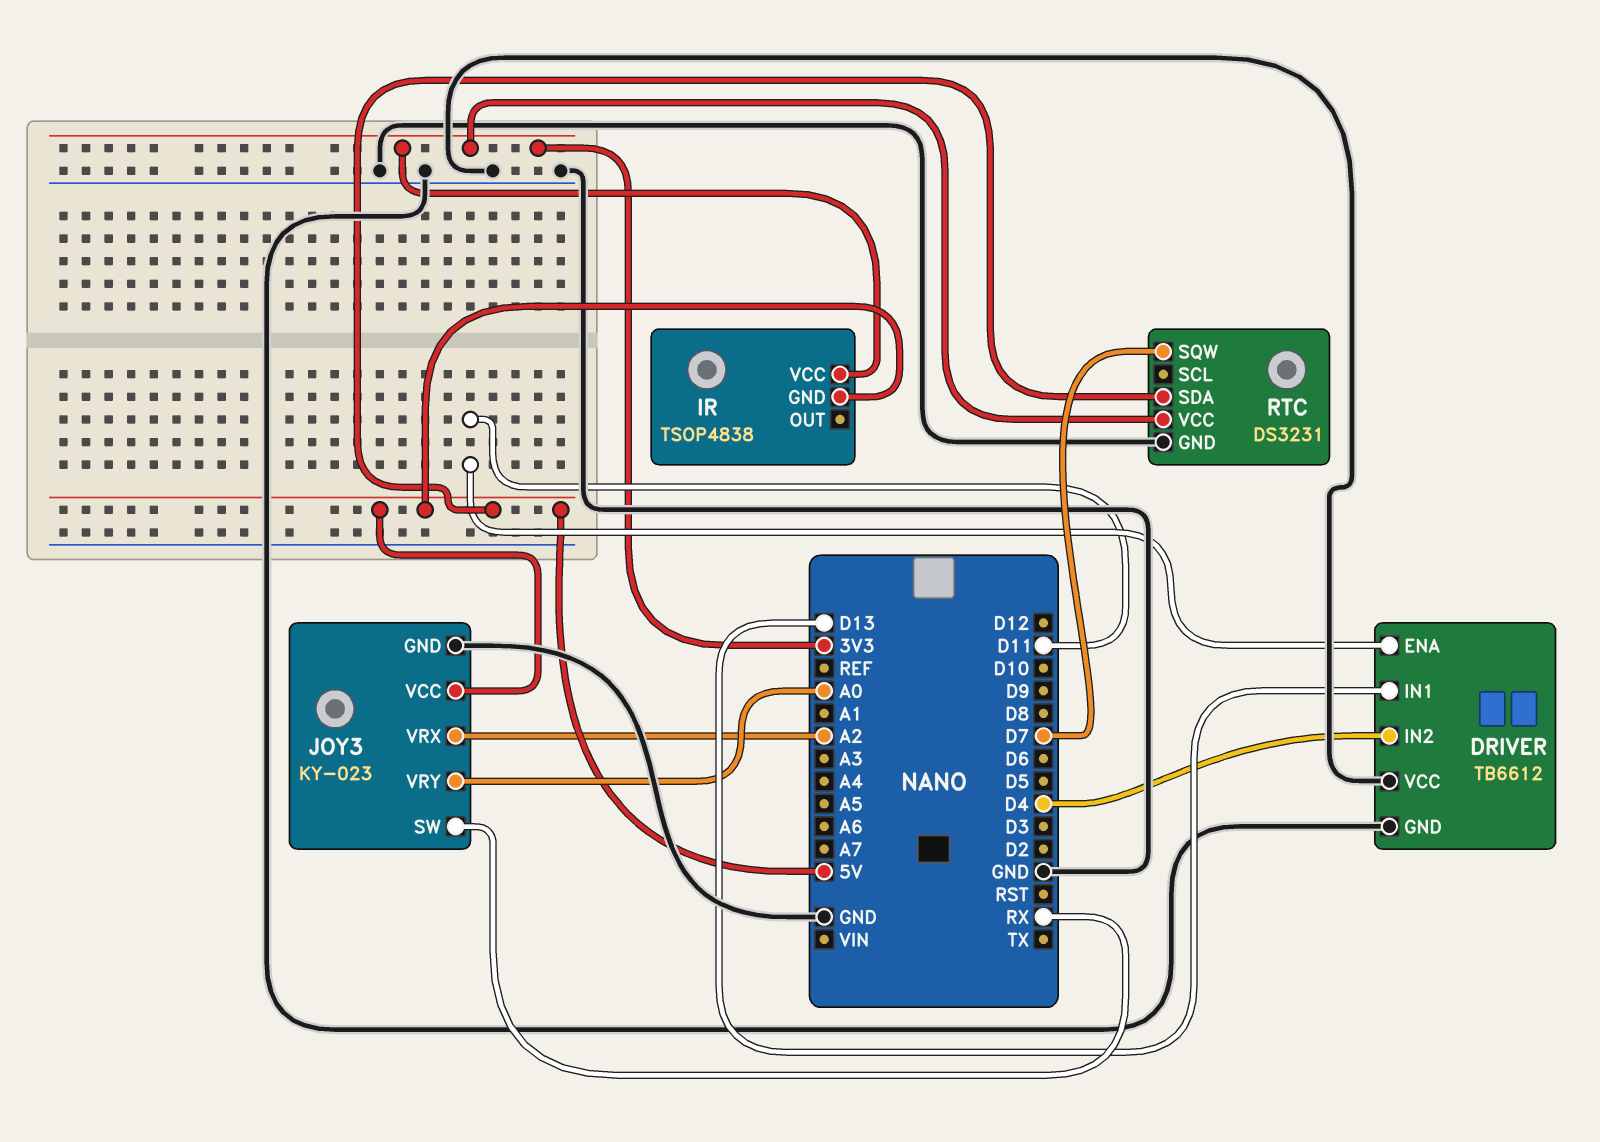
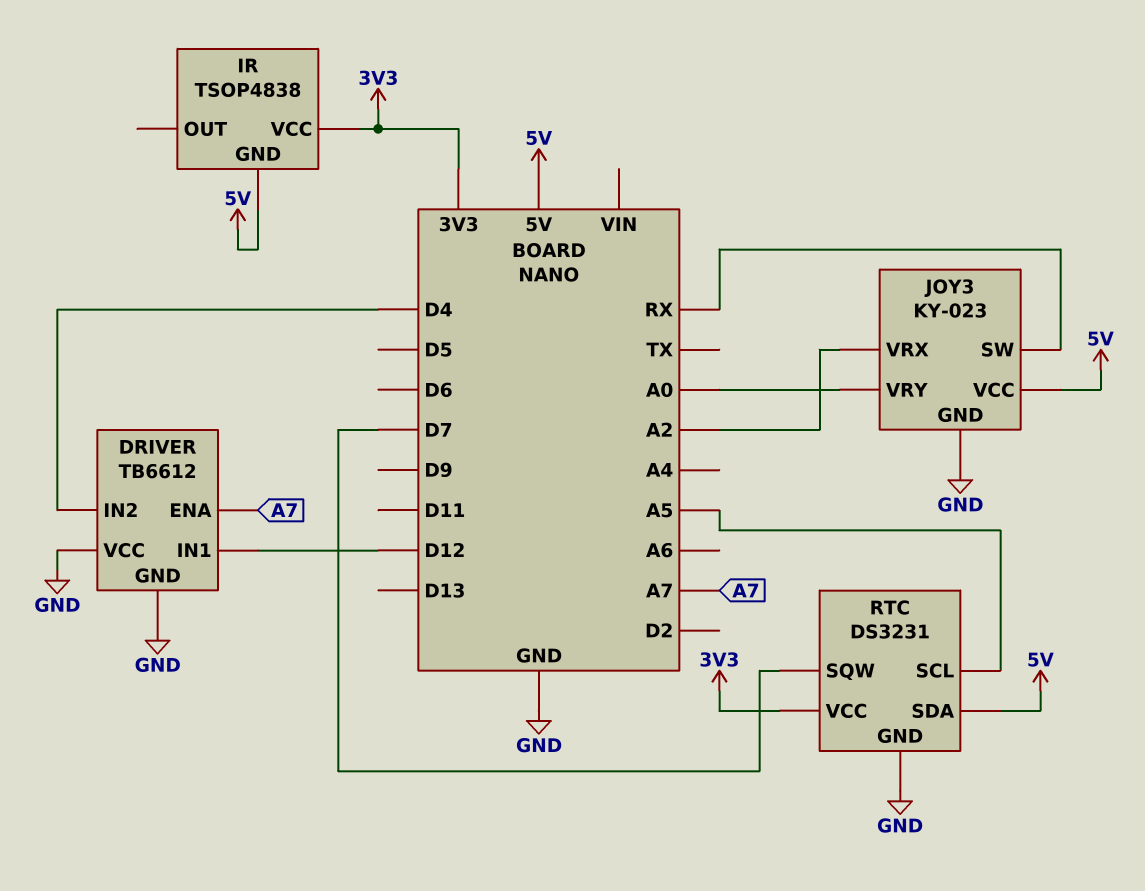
DRIVER pin ENA: D11 -> A7
DRIVER pin IN1: D13 -> D12
RTC pin SCL: none -> A5

